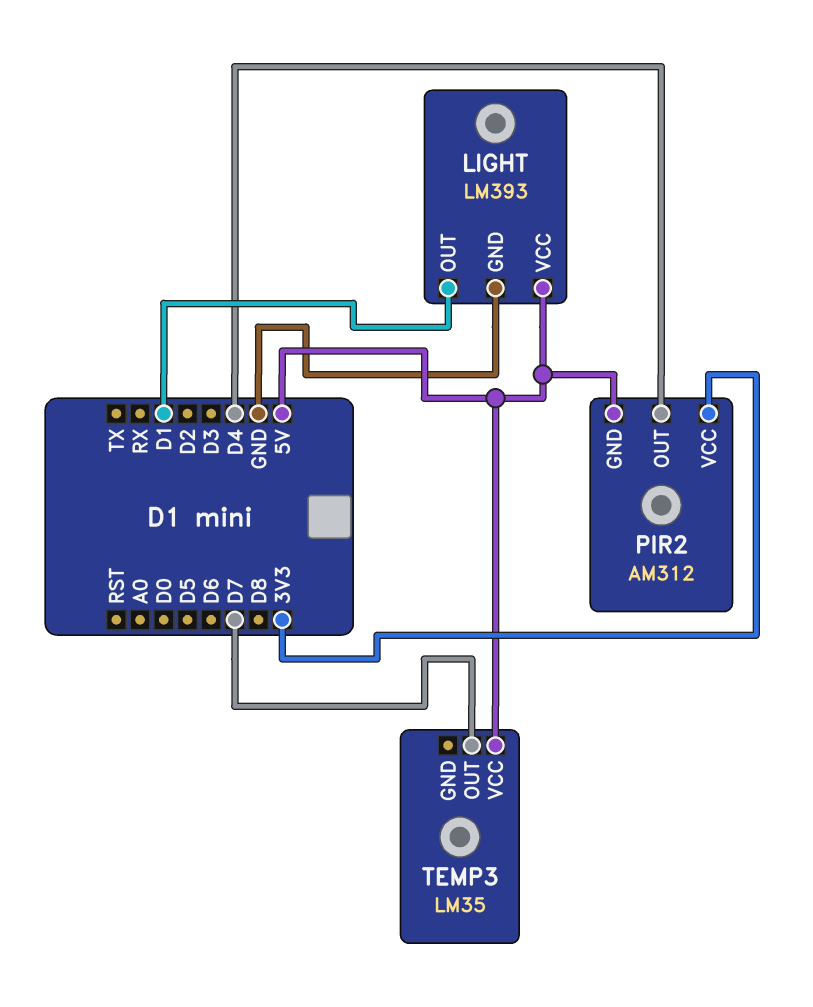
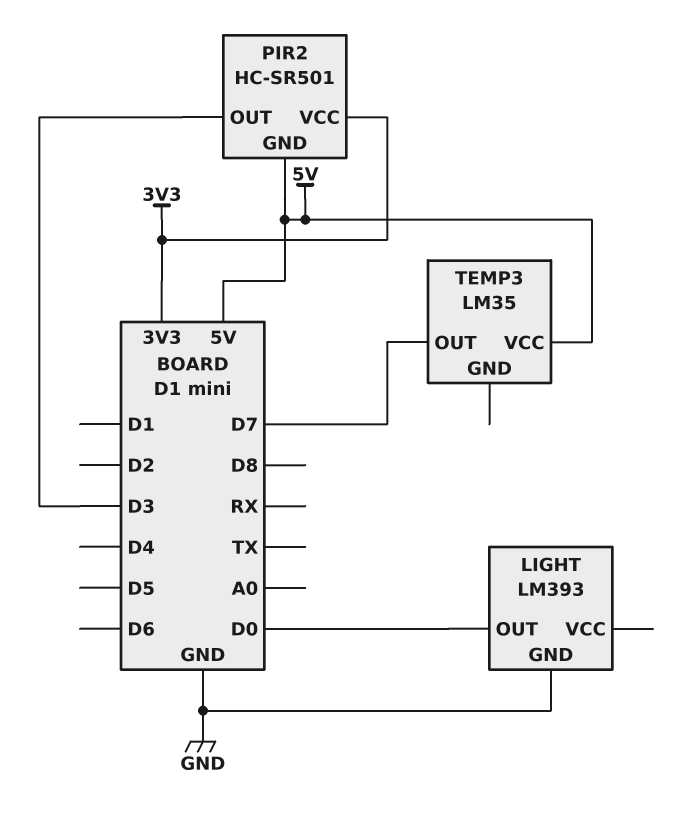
LIGHT pin OUT: D1 -> D0
LIGHT pin VCC: 5V -> none
PIR2: AM312 -> HC-SR501
PIR2 pin OUT: D4 -> D3

